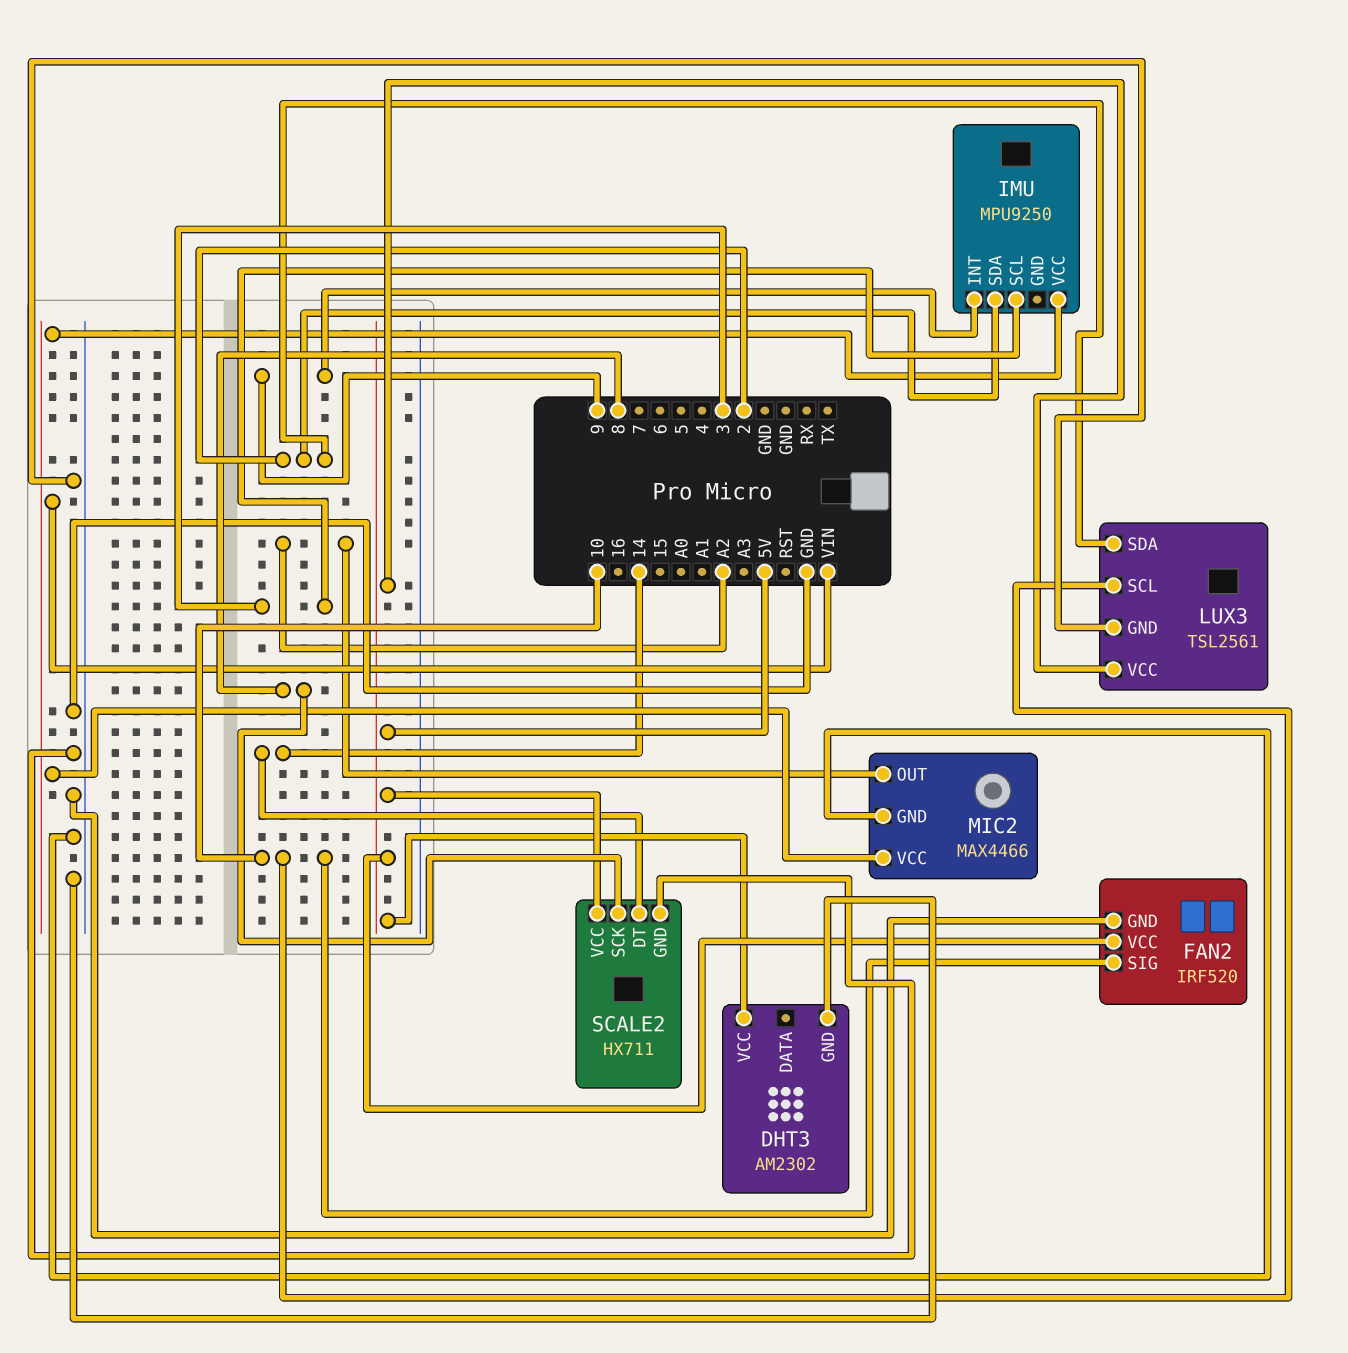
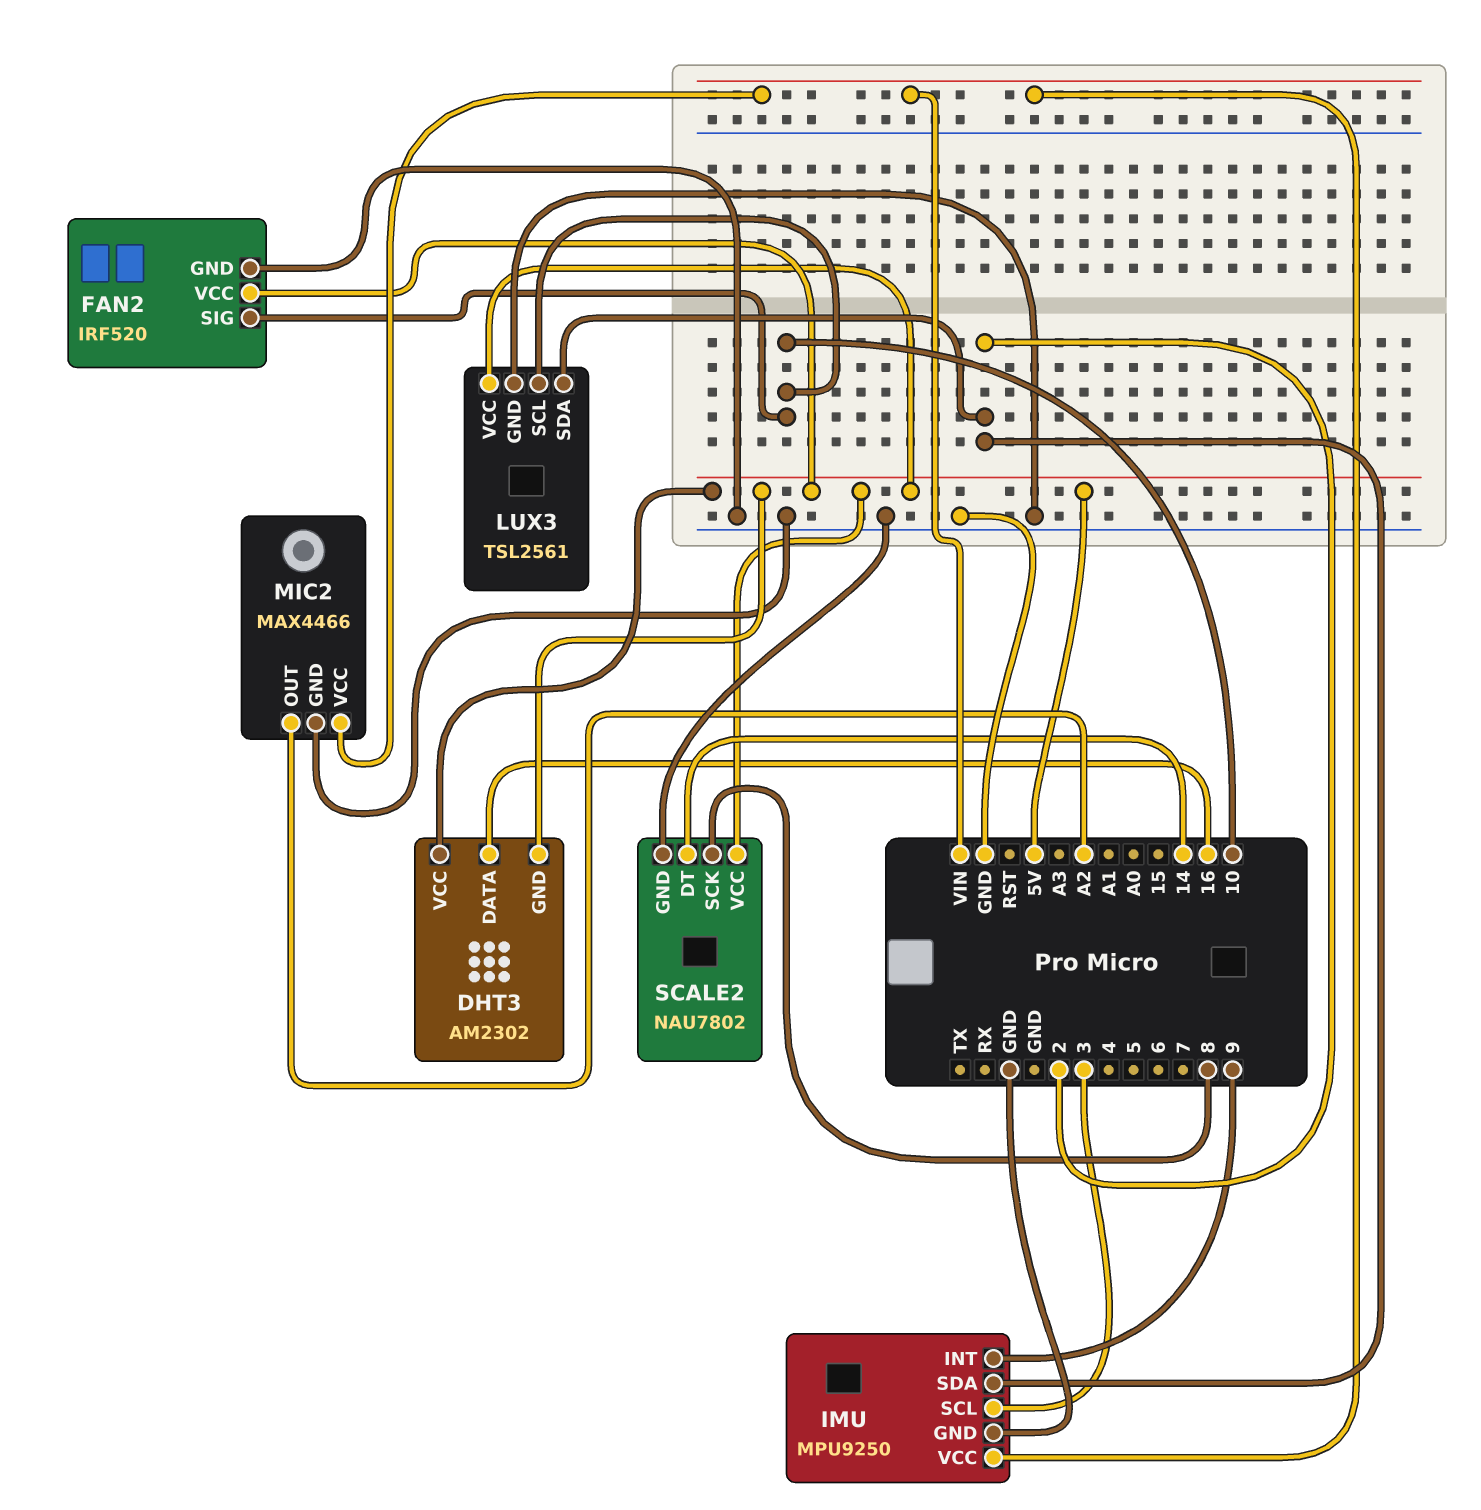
DHT3 pin DATA: none -> 16
DHT3 pin GND: GND -> 5V
IMU pin GND: none -> GND
SCALE2: HX711 -> NAU7802

